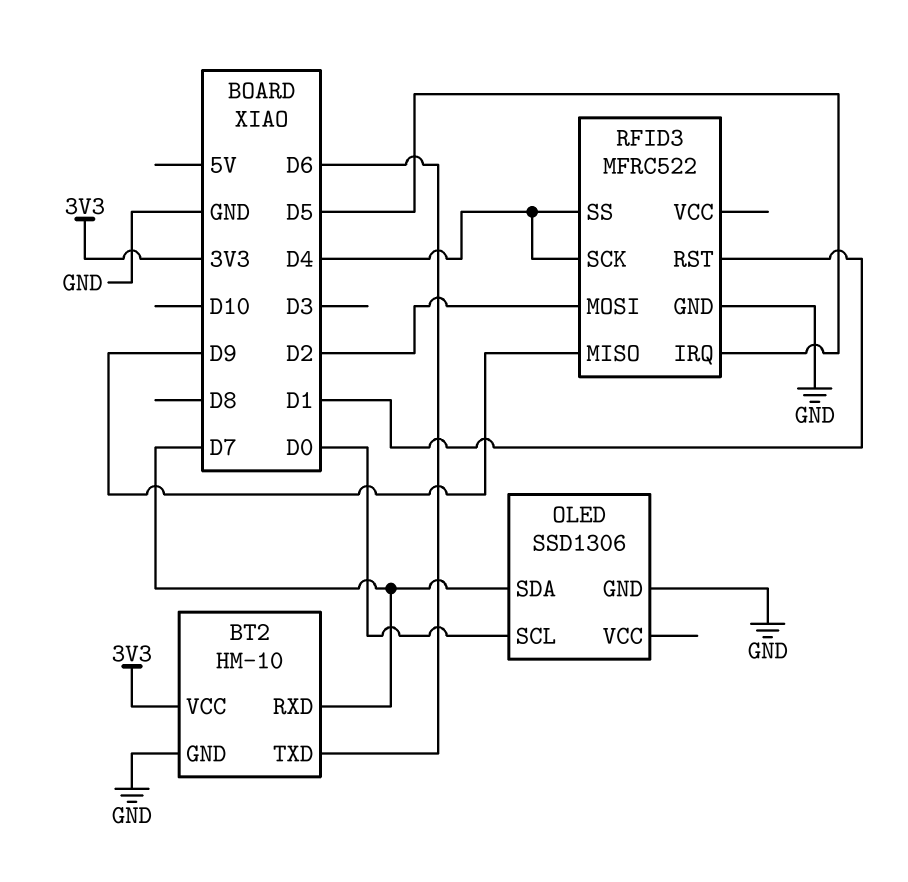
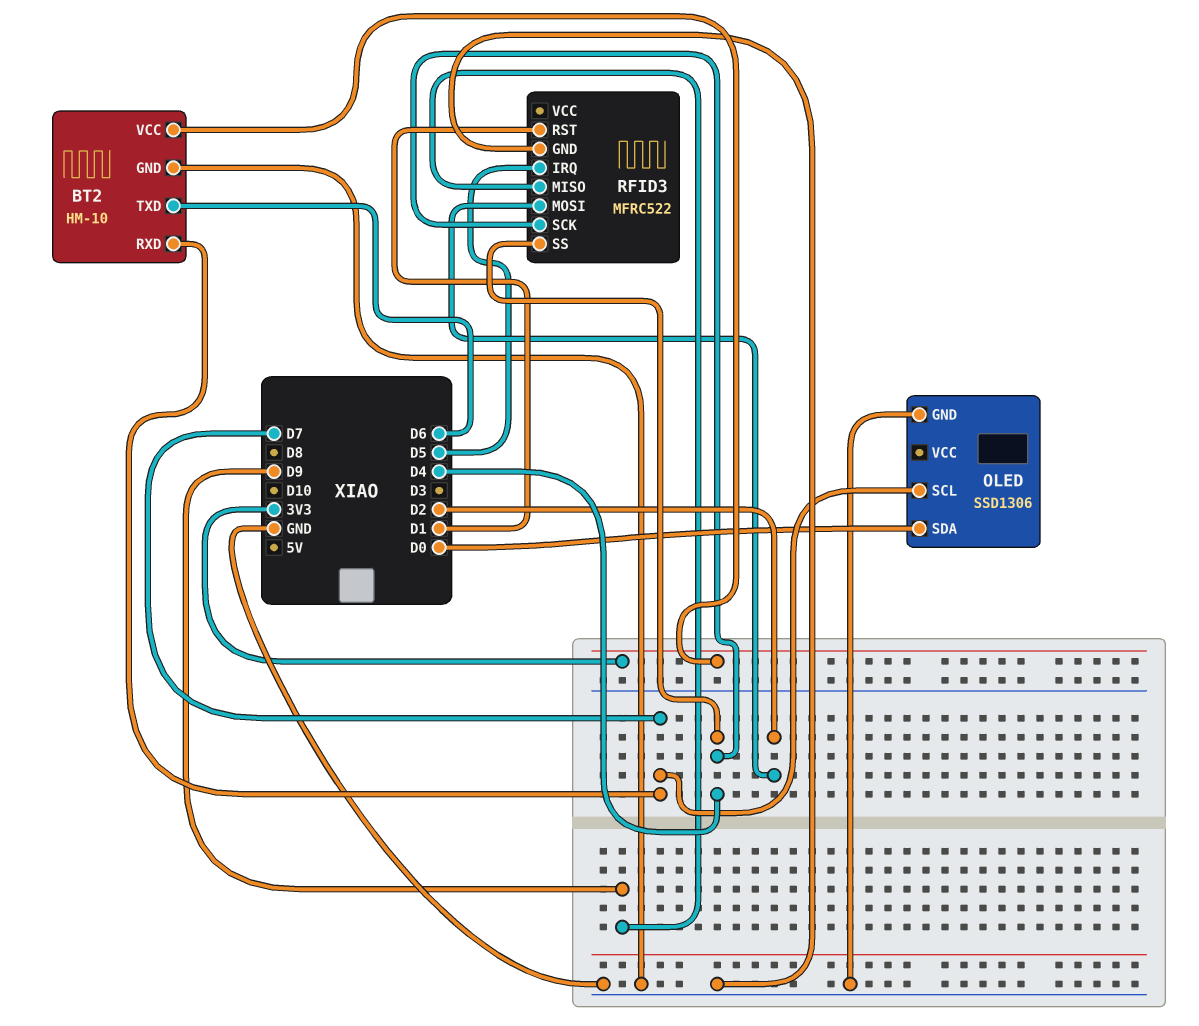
OLED pin SCL: D0 -> D7
OLED pin SDA: D7 -> D0

